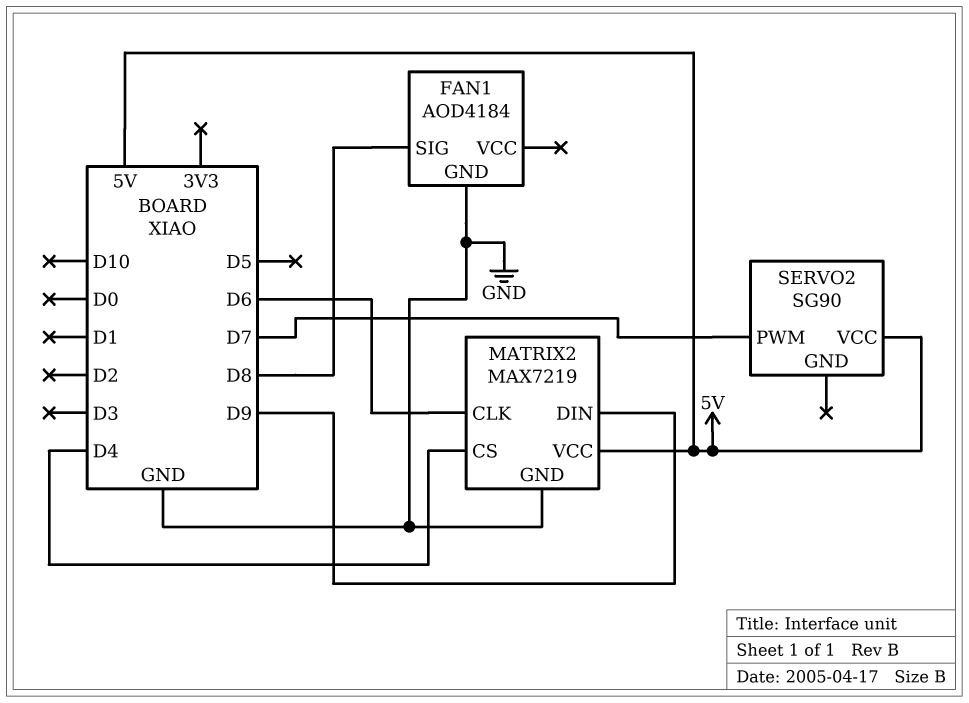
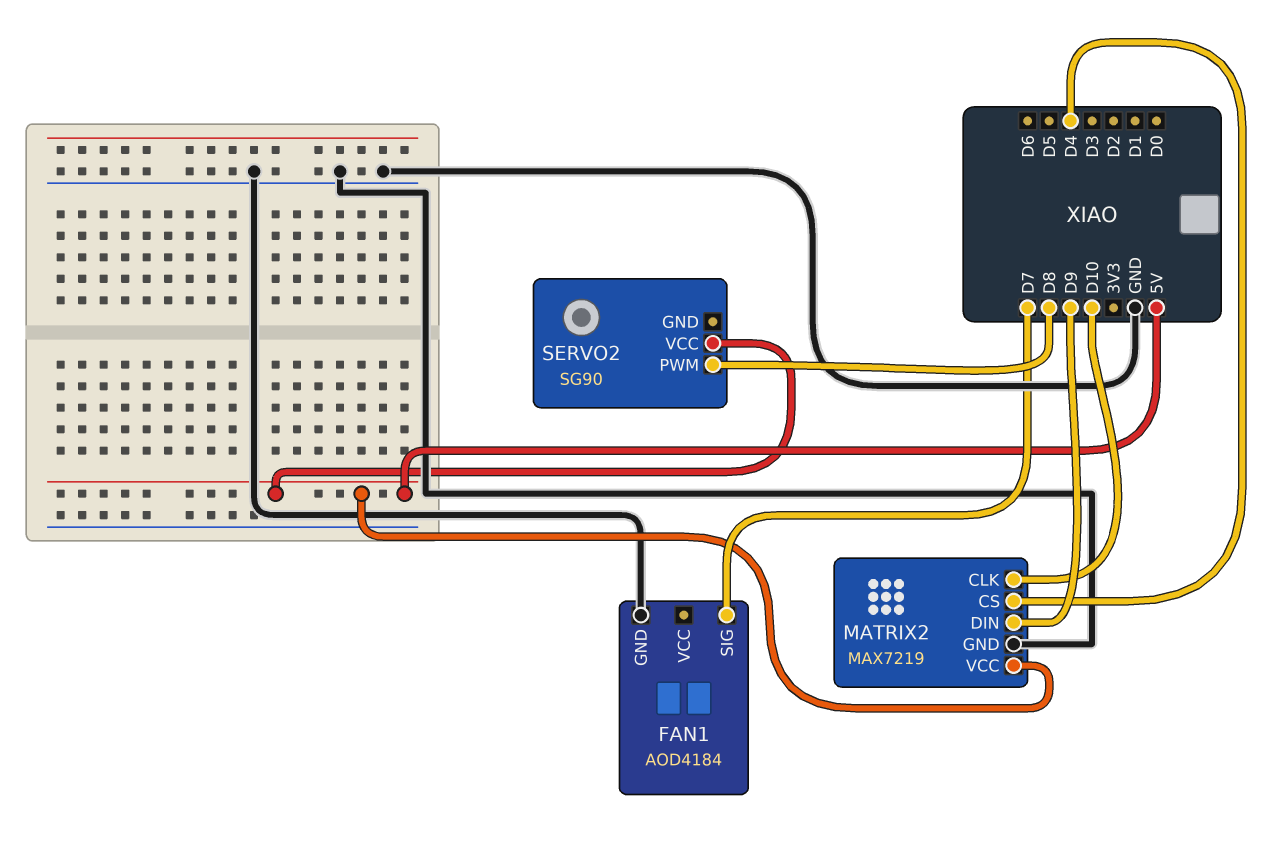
FAN1 pin SIG: D8 -> D7
MATRIX2 pin CLK: D6 -> D10
SERVO2 pin PWM: D7 -> D8

